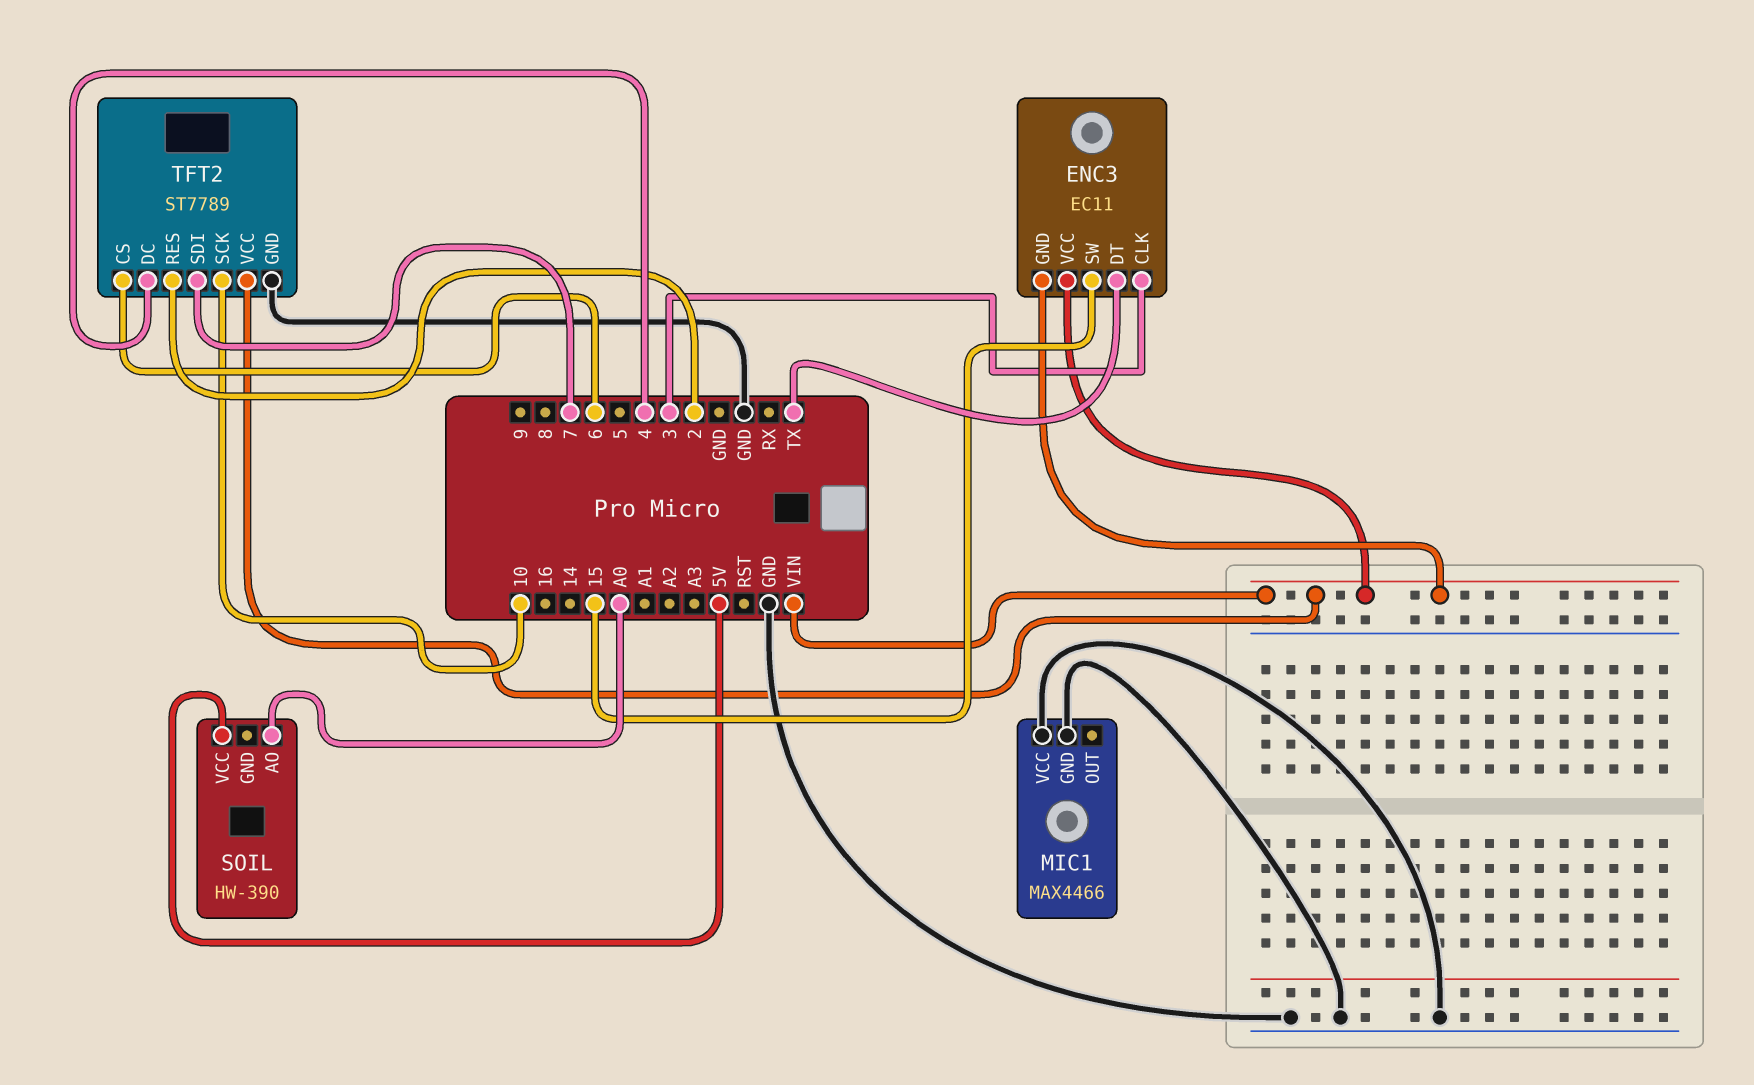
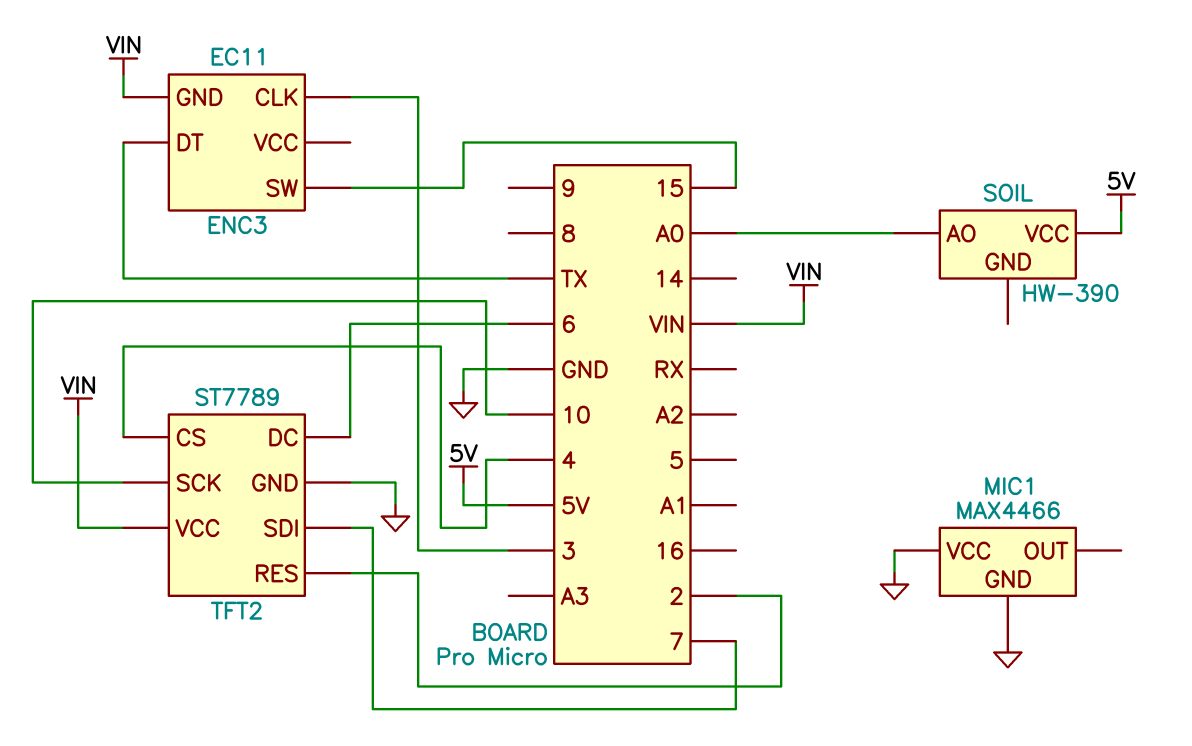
ENC3 pin VCC: VIN -> none
TFT2 pin CS: 6 -> 4
TFT2 pin DC: 4 -> 6

